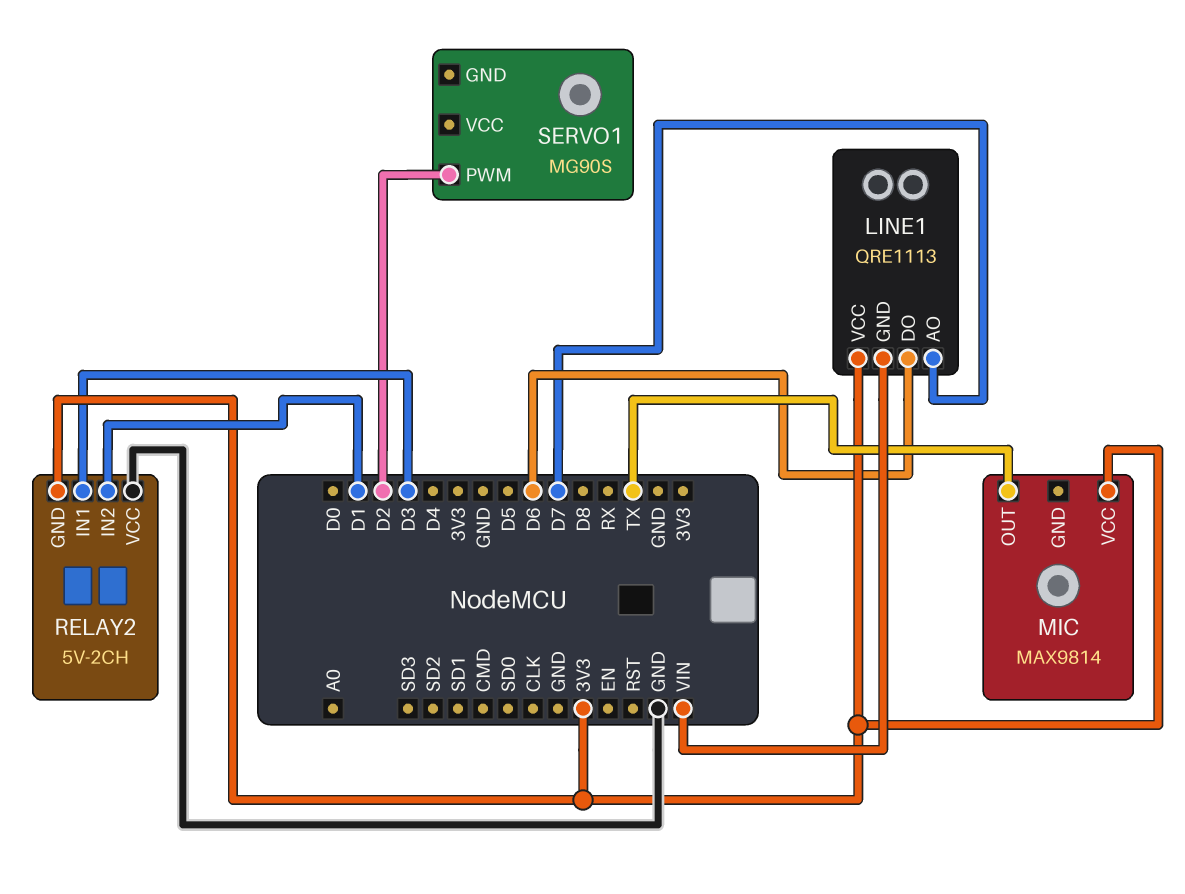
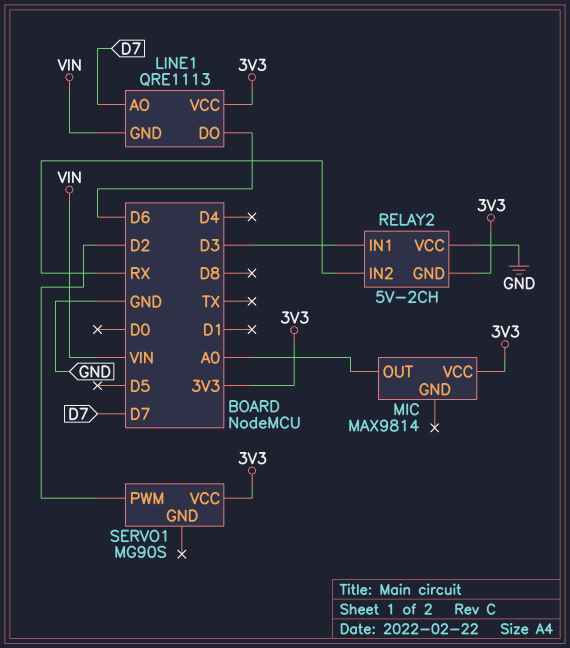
MIC pin OUT: TX -> A0
RELAY2 pin IN2: D1 -> RX
SERVO1 pin VCC: none -> 3V3

